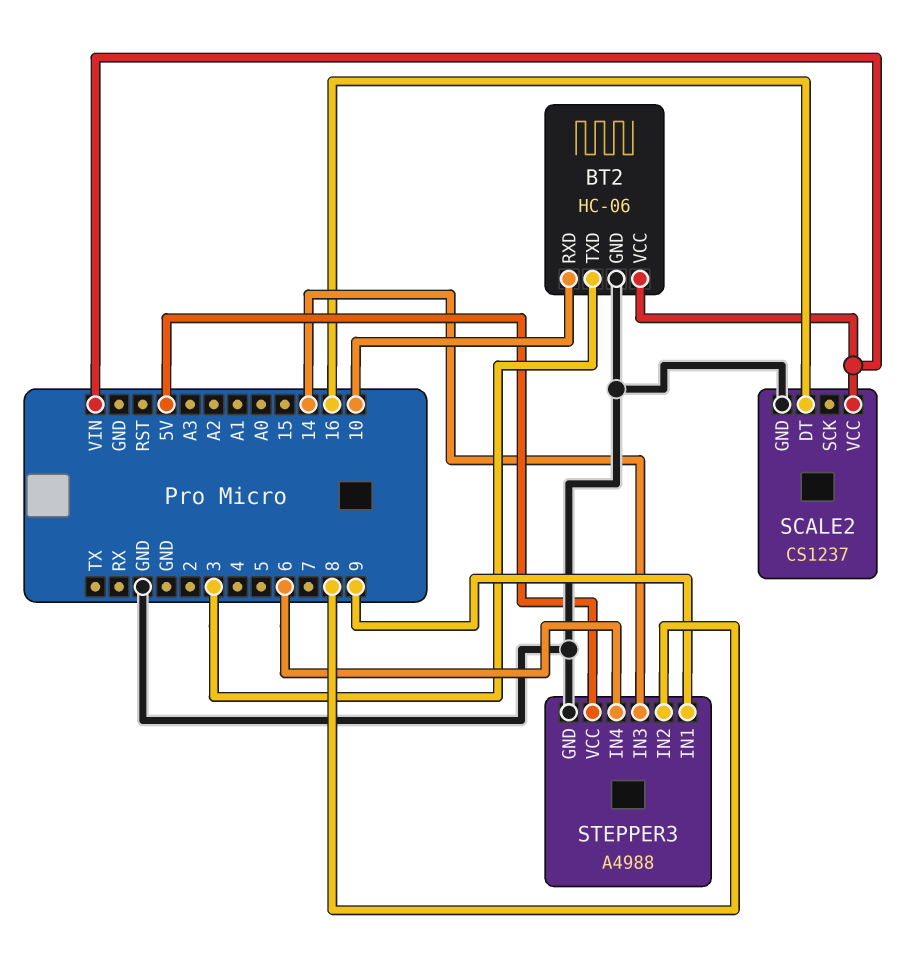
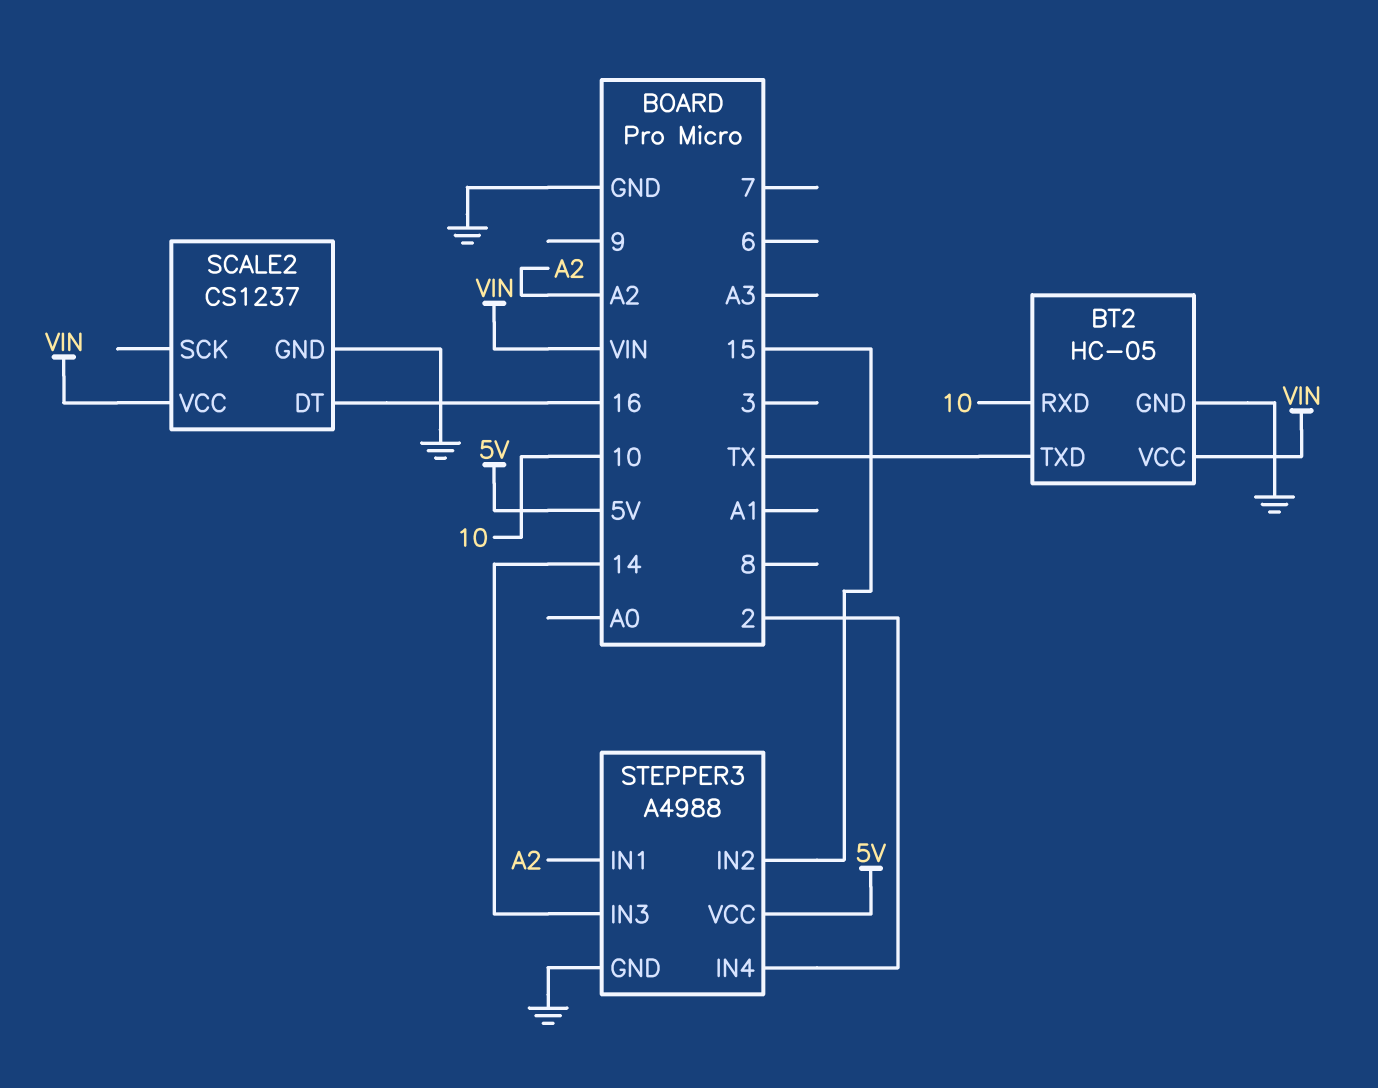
BT2: HC-06 -> HC-05
BT2 pin TXD: 3 -> TX
STEPPER3 pin IN1: 9 -> A2
STEPPER3 pin IN2: 8 -> 15
STEPPER3 pin IN4: 6 -> 2

